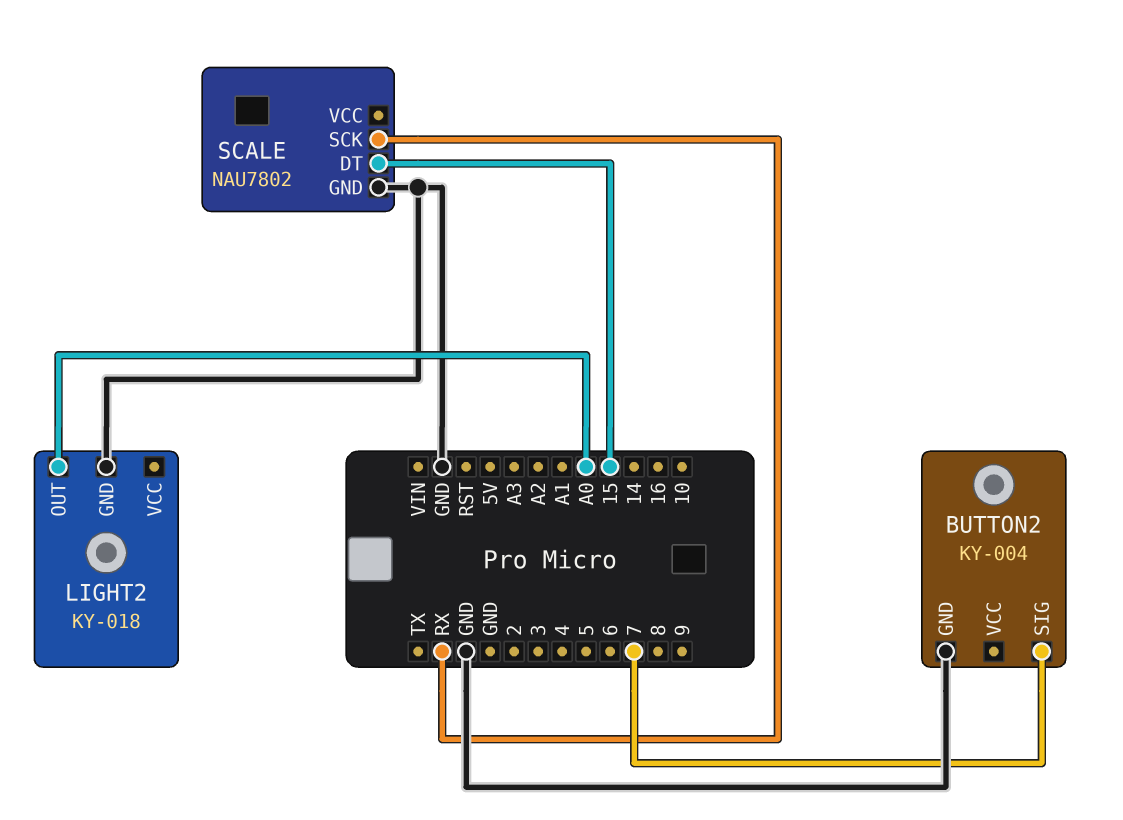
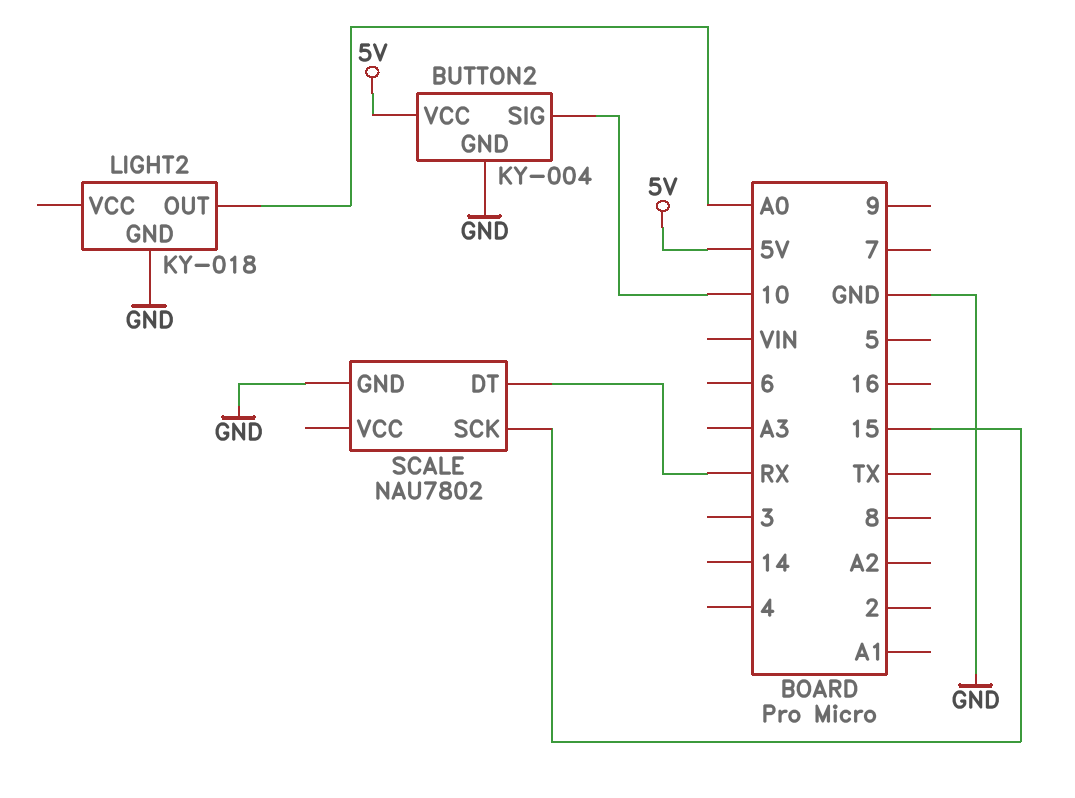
BUTTON2 pin SIG: 7 -> 10
BUTTON2 pin VCC: none -> 5V
SCALE pin DT: 15 -> RX
SCALE pin SCK: RX -> 15

